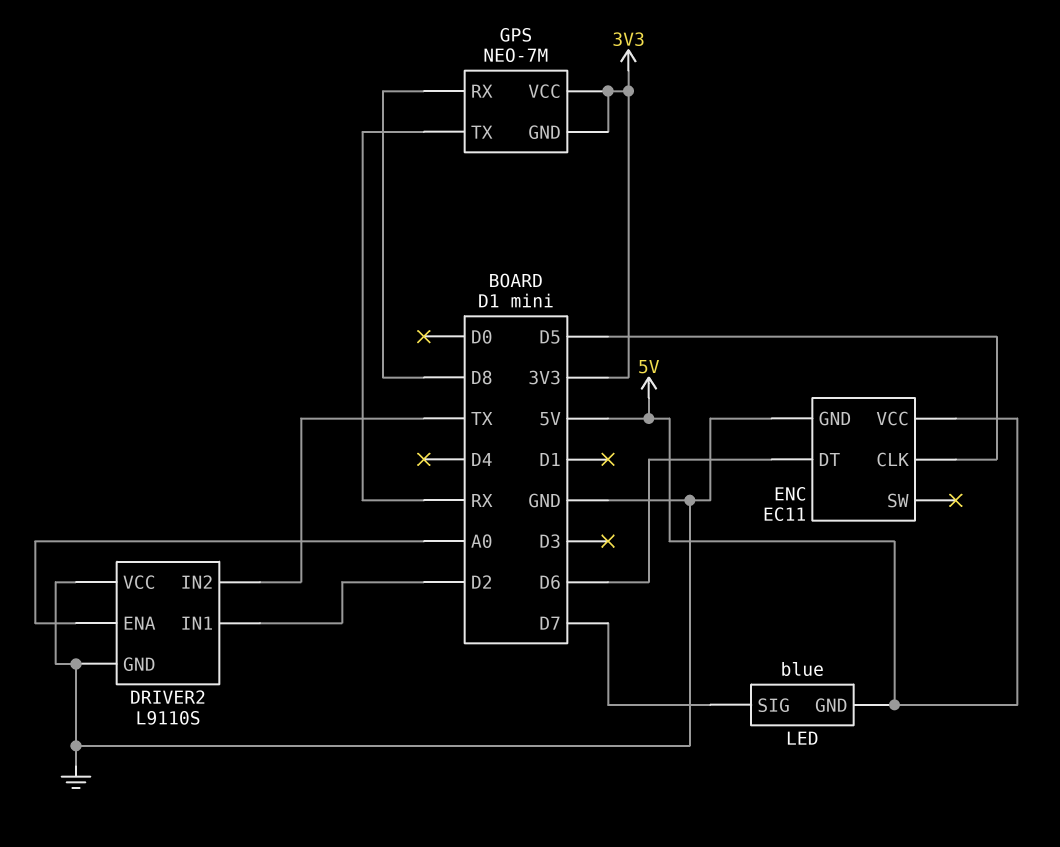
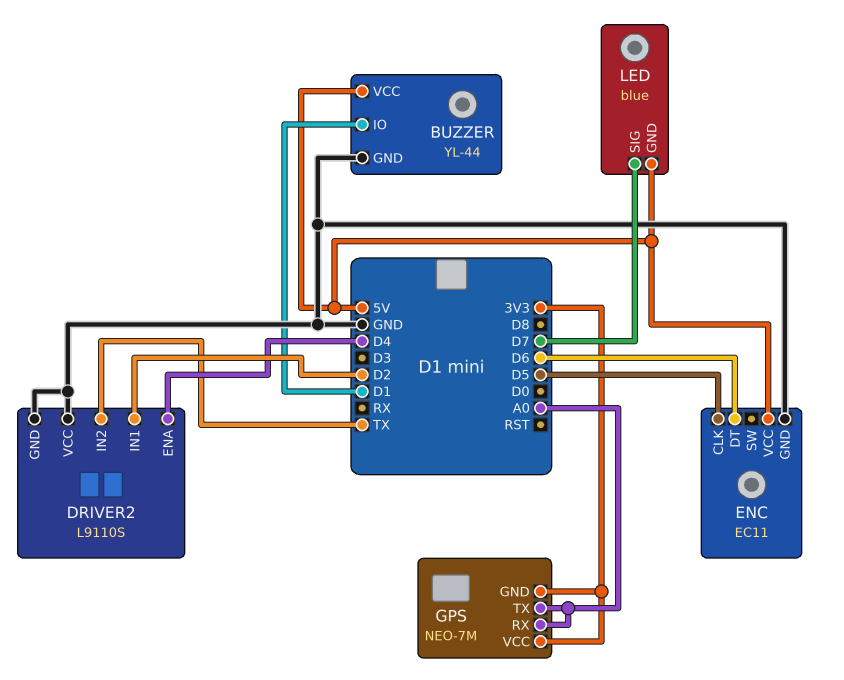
BUZZER: none -> YL-44
BUZZER pin GND: none -> GND
BUZZER pin IO: none -> D1
BUZZER pin VCC: none -> 5V
DRIVER2 pin ENA: A0 -> D4
GPS pin RX: D8 -> A0
GPS pin TX: RX -> A0

